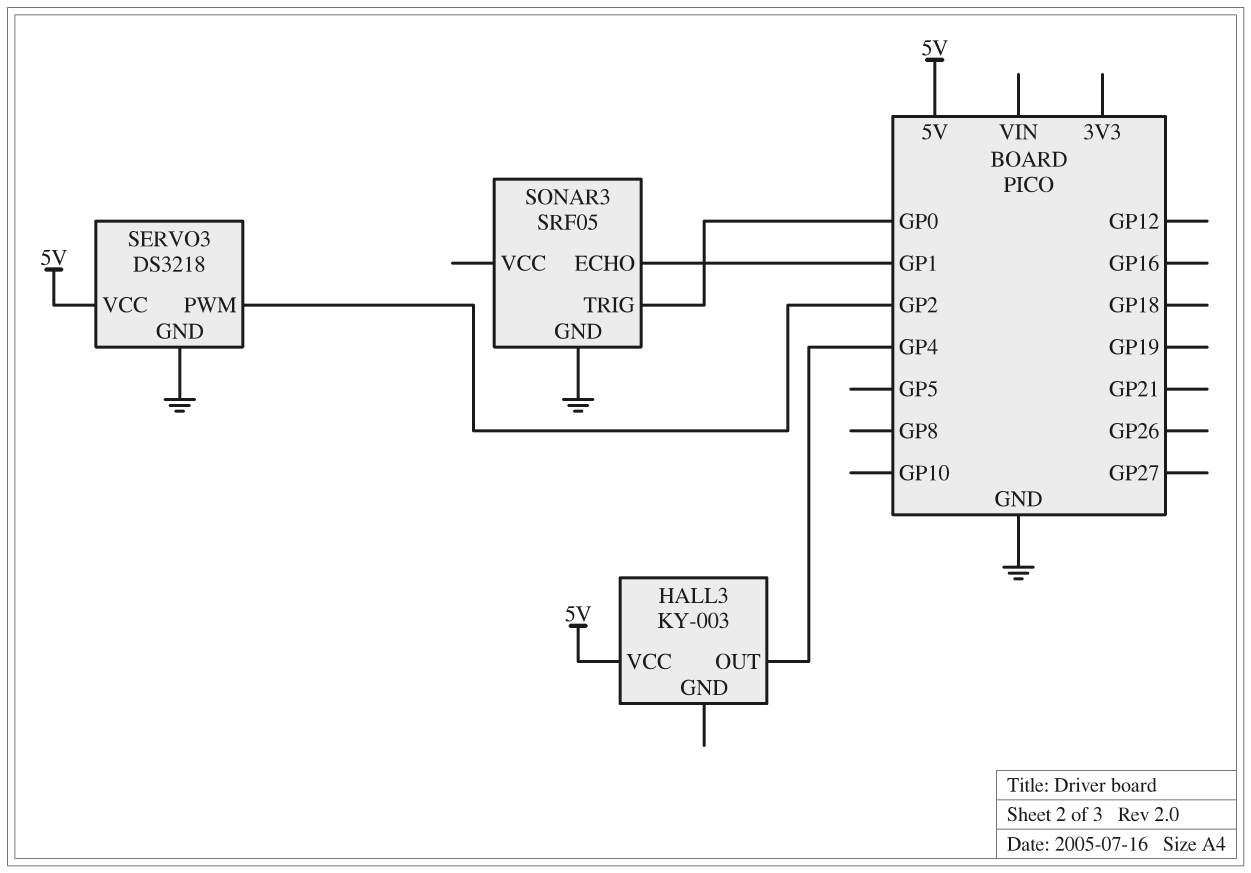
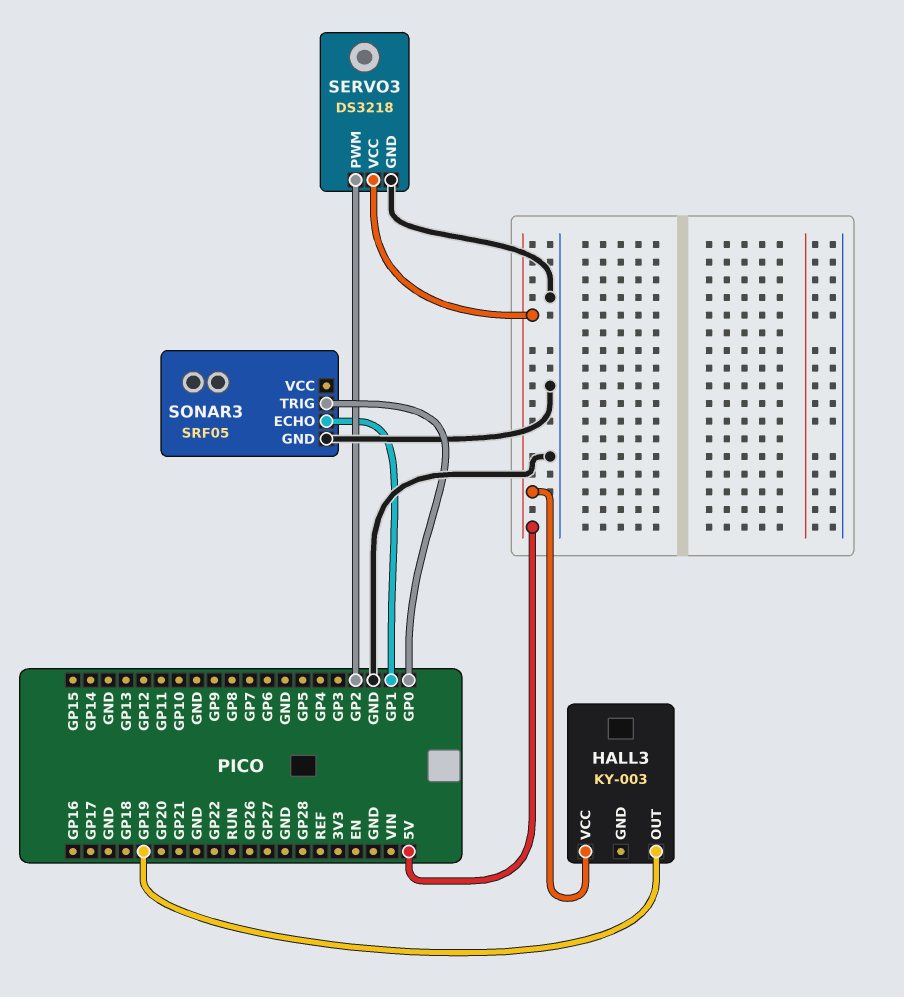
HALL3 pin OUT: GP4 -> GP19

